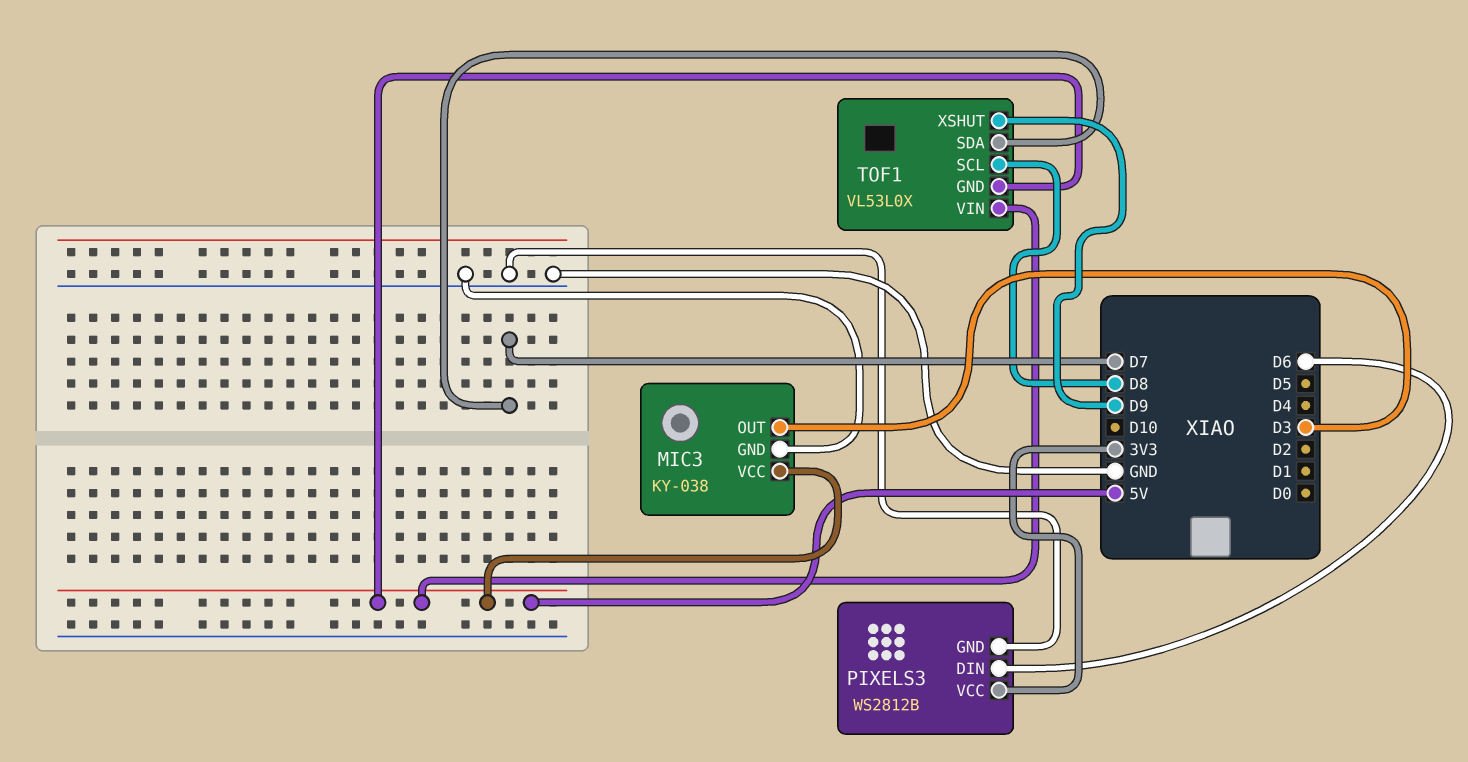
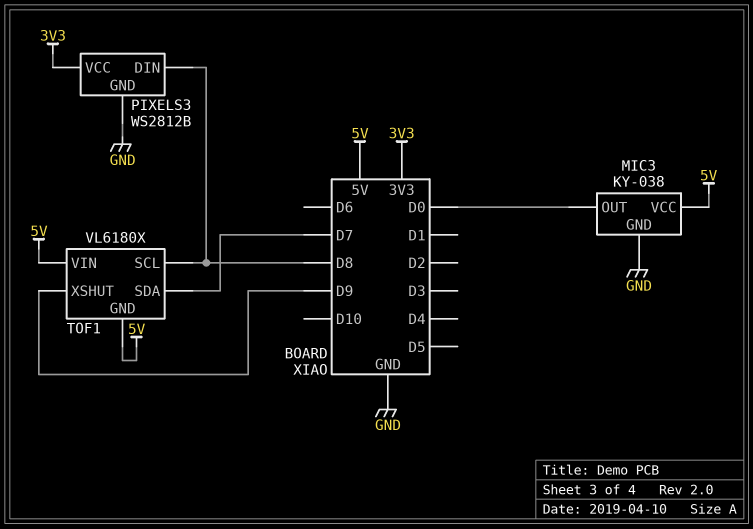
MIC3 pin OUT: D3 -> D0
PIXELS3 pin DIN: D6 -> D8
TOF1: VL53L0X -> VL6180X

